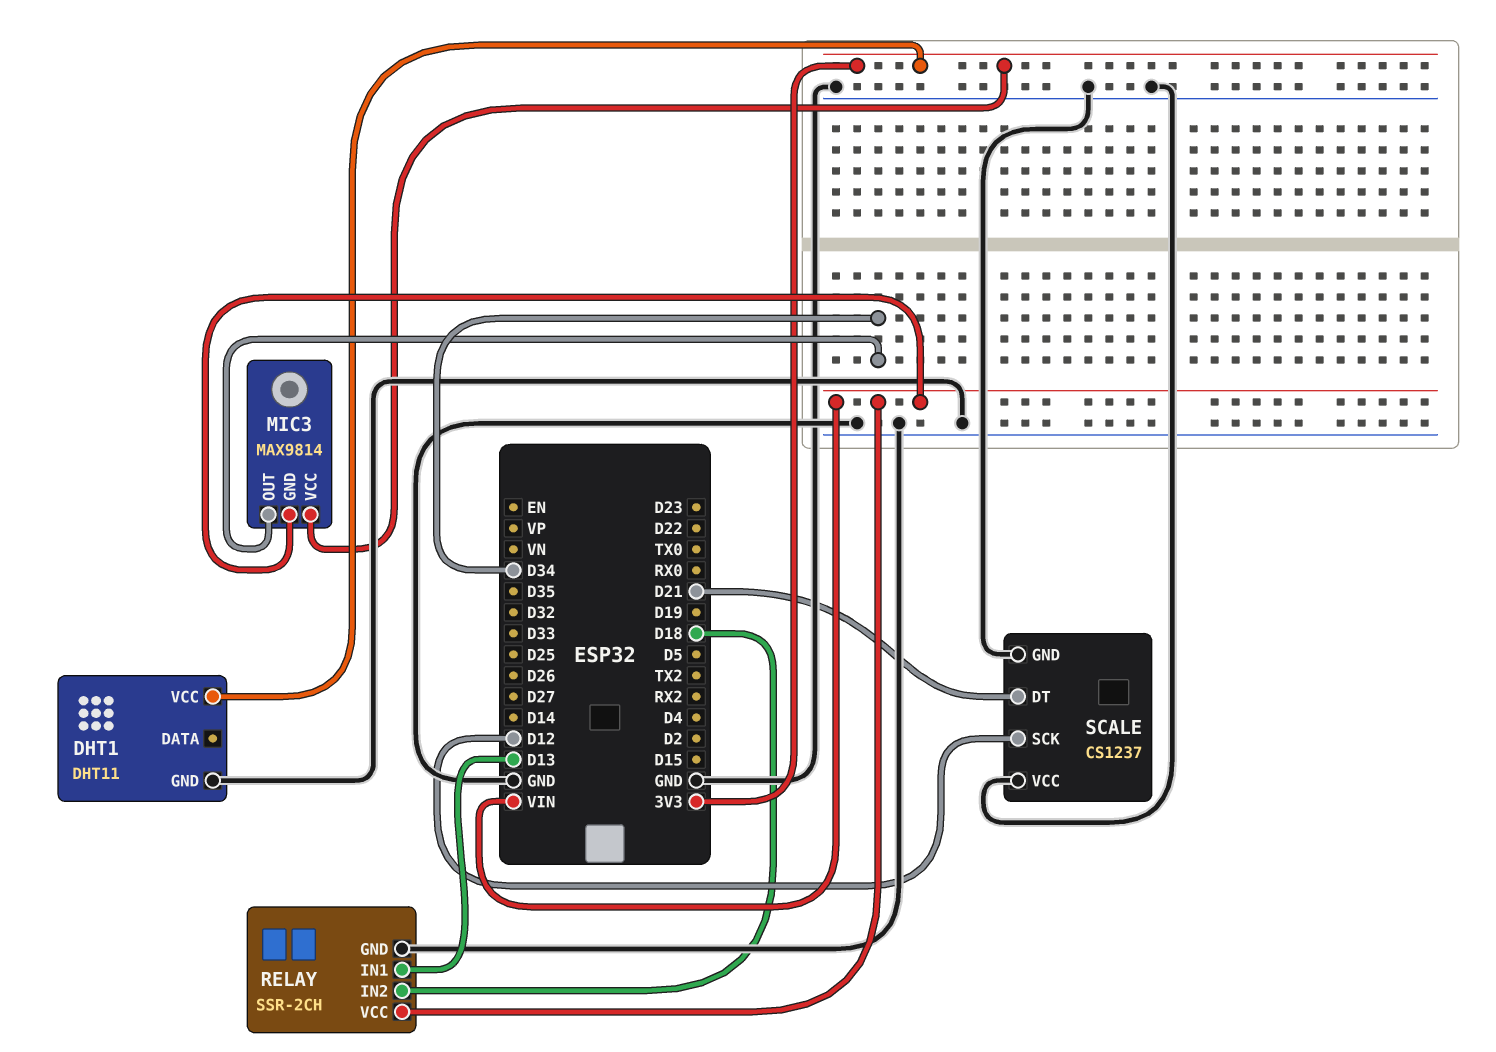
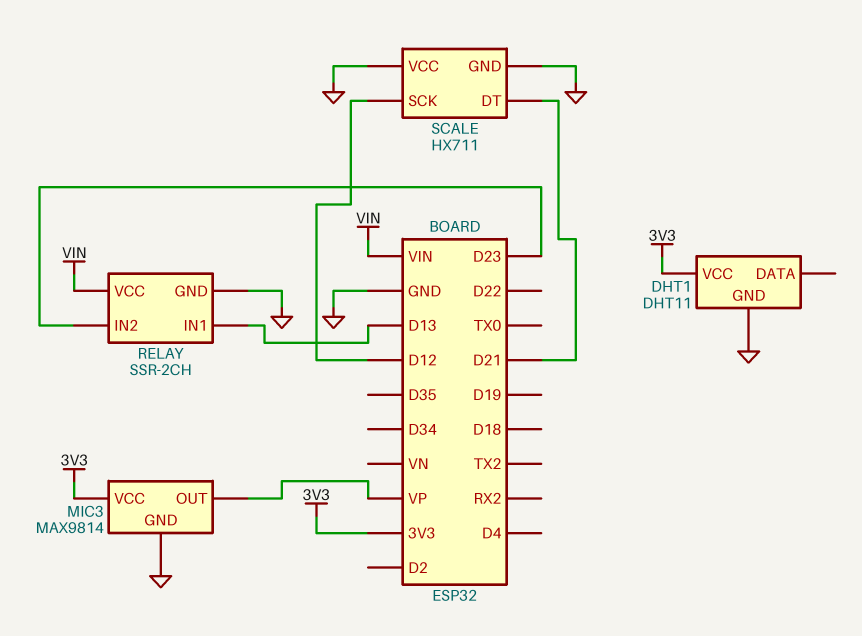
MIC3 pin GND: VIN -> GND
MIC3 pin OUT: D34 -> VP
RELAY pin IN2: D18 -> D23
SCALE: CS1237 -> HX711

